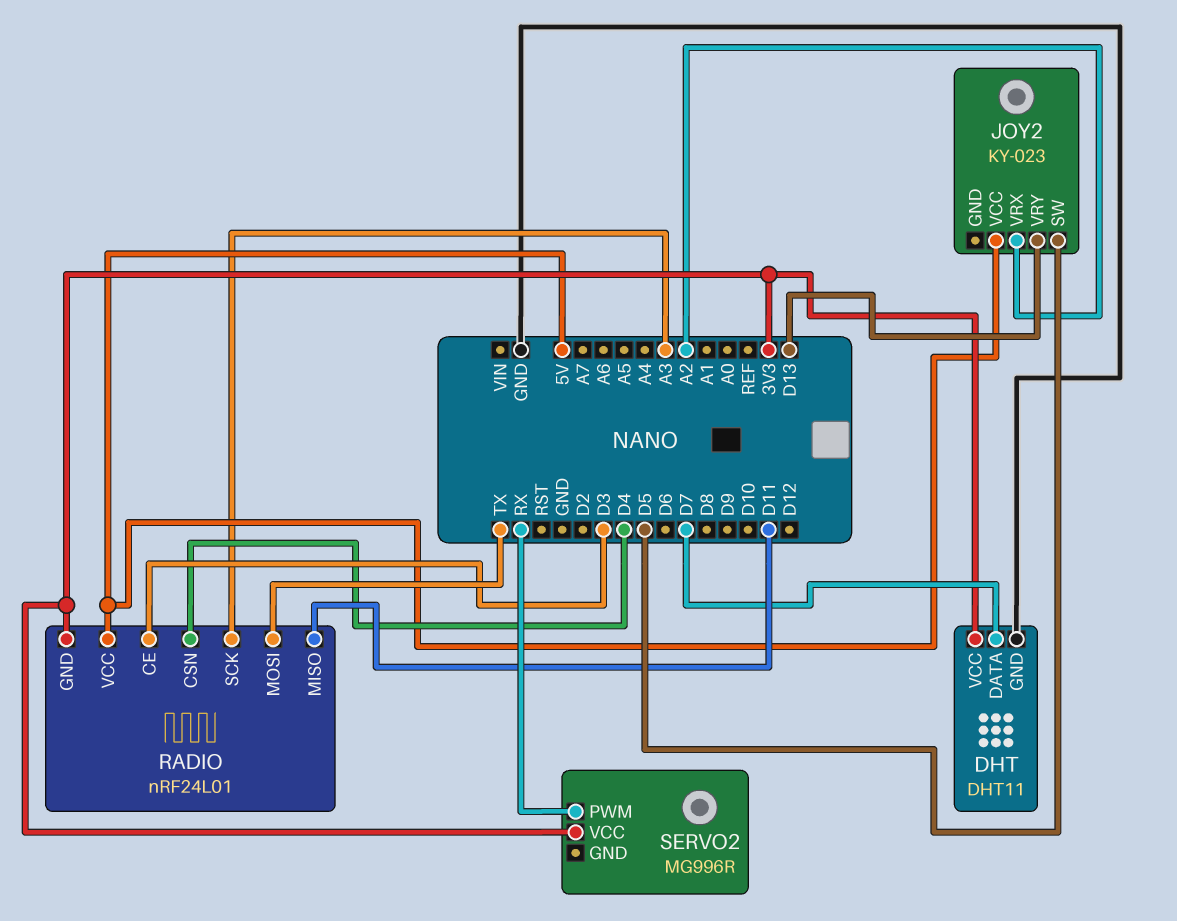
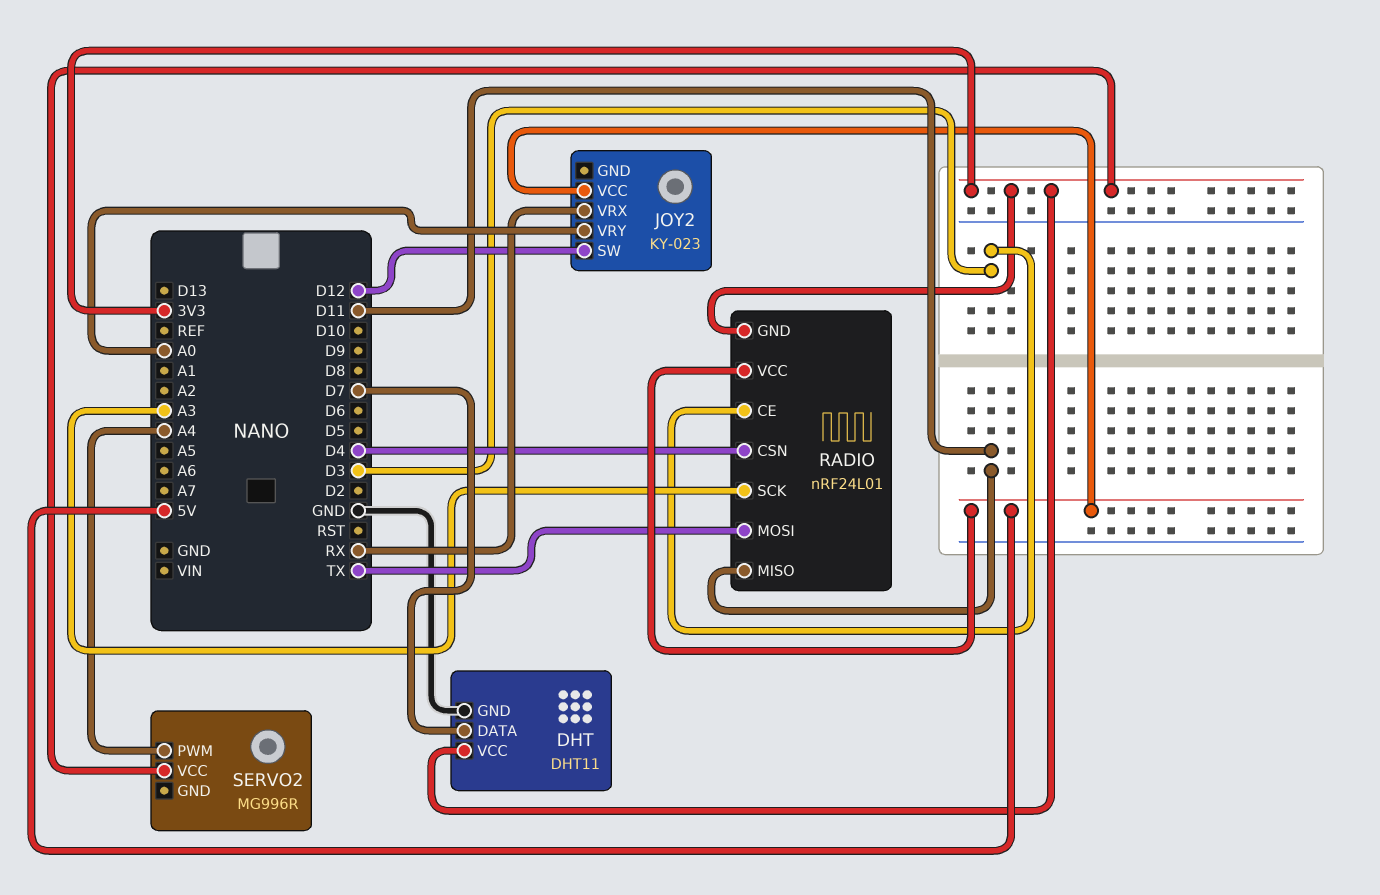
JOY2 pin SW: D5 -> D12
JOY2 pin VRX: A2 -> RX
JOY2 pin VRY: D13 -> A0
SERVO2 pin PWM: RX -> A4

